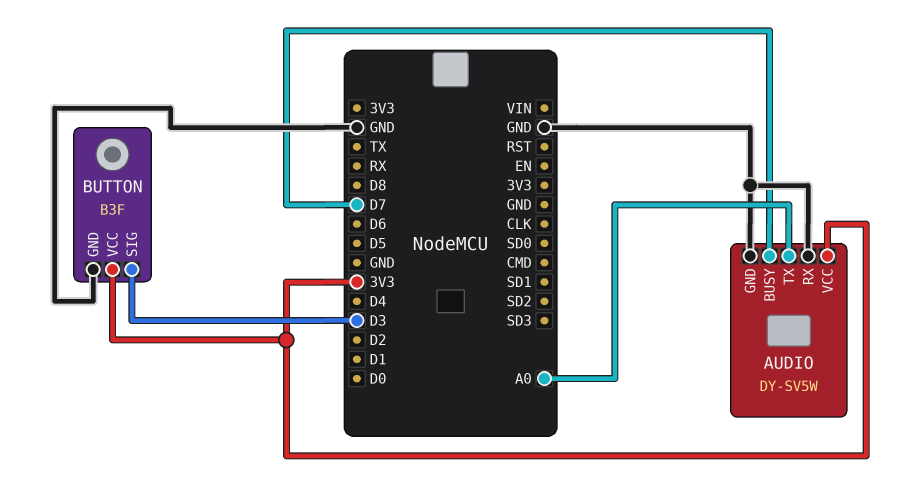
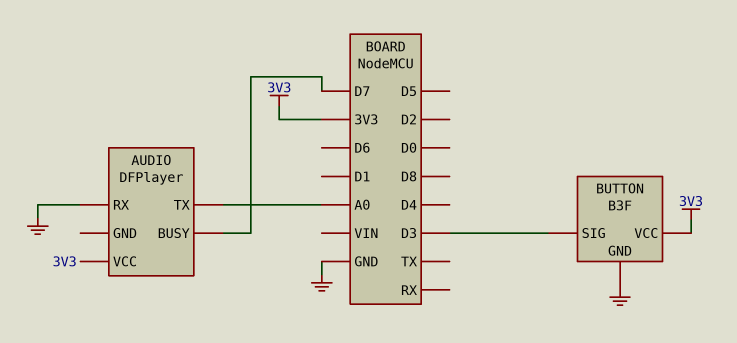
AUDIO: DY-SV5W -> DFPlayer
AUDIO pin GND: GND -> none

